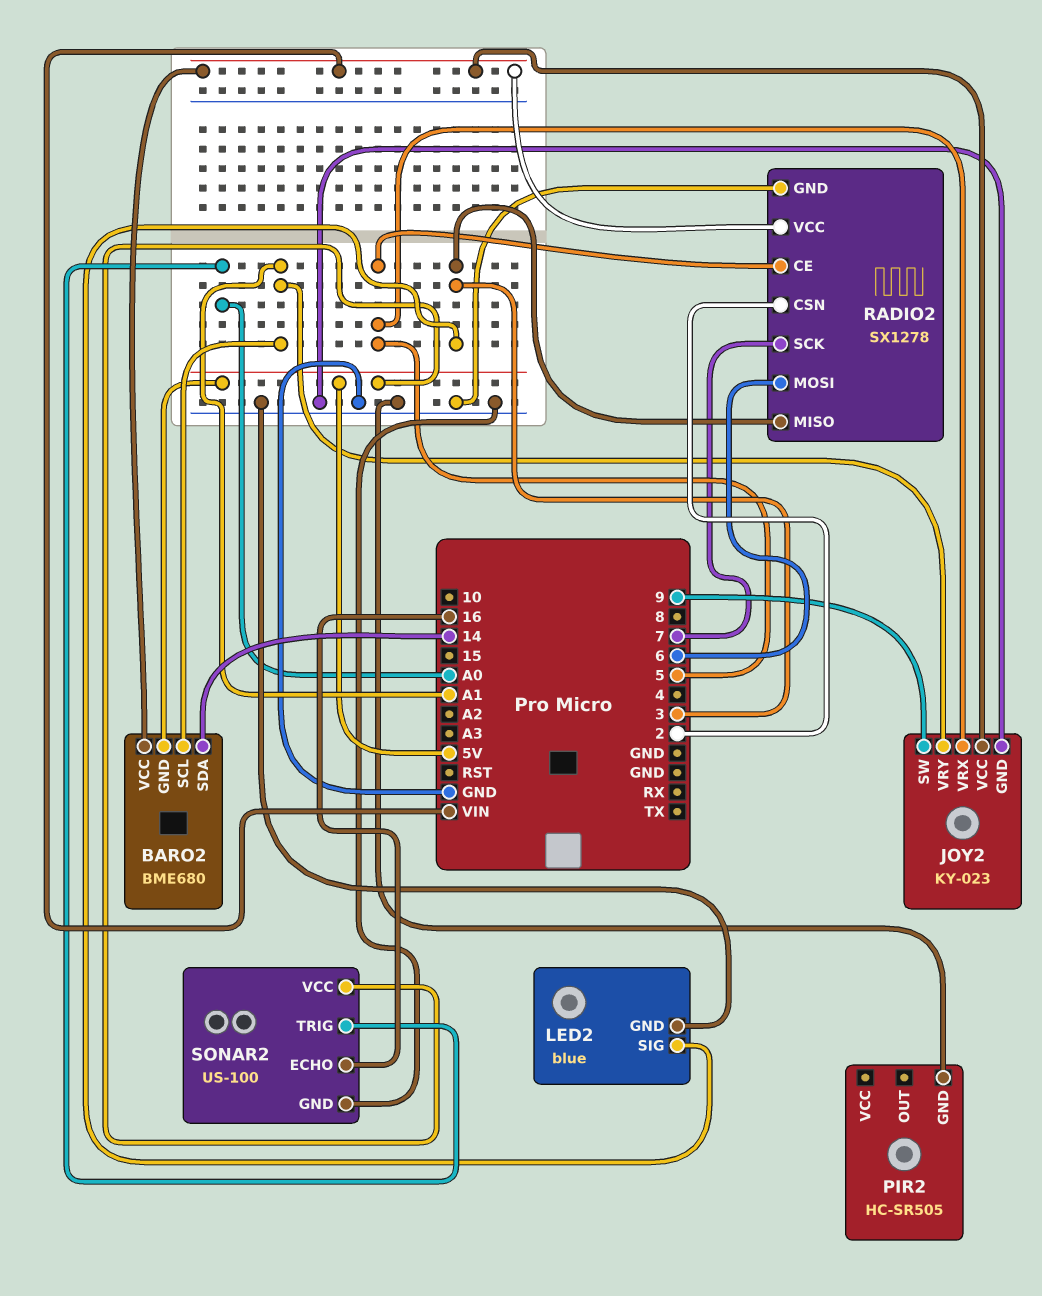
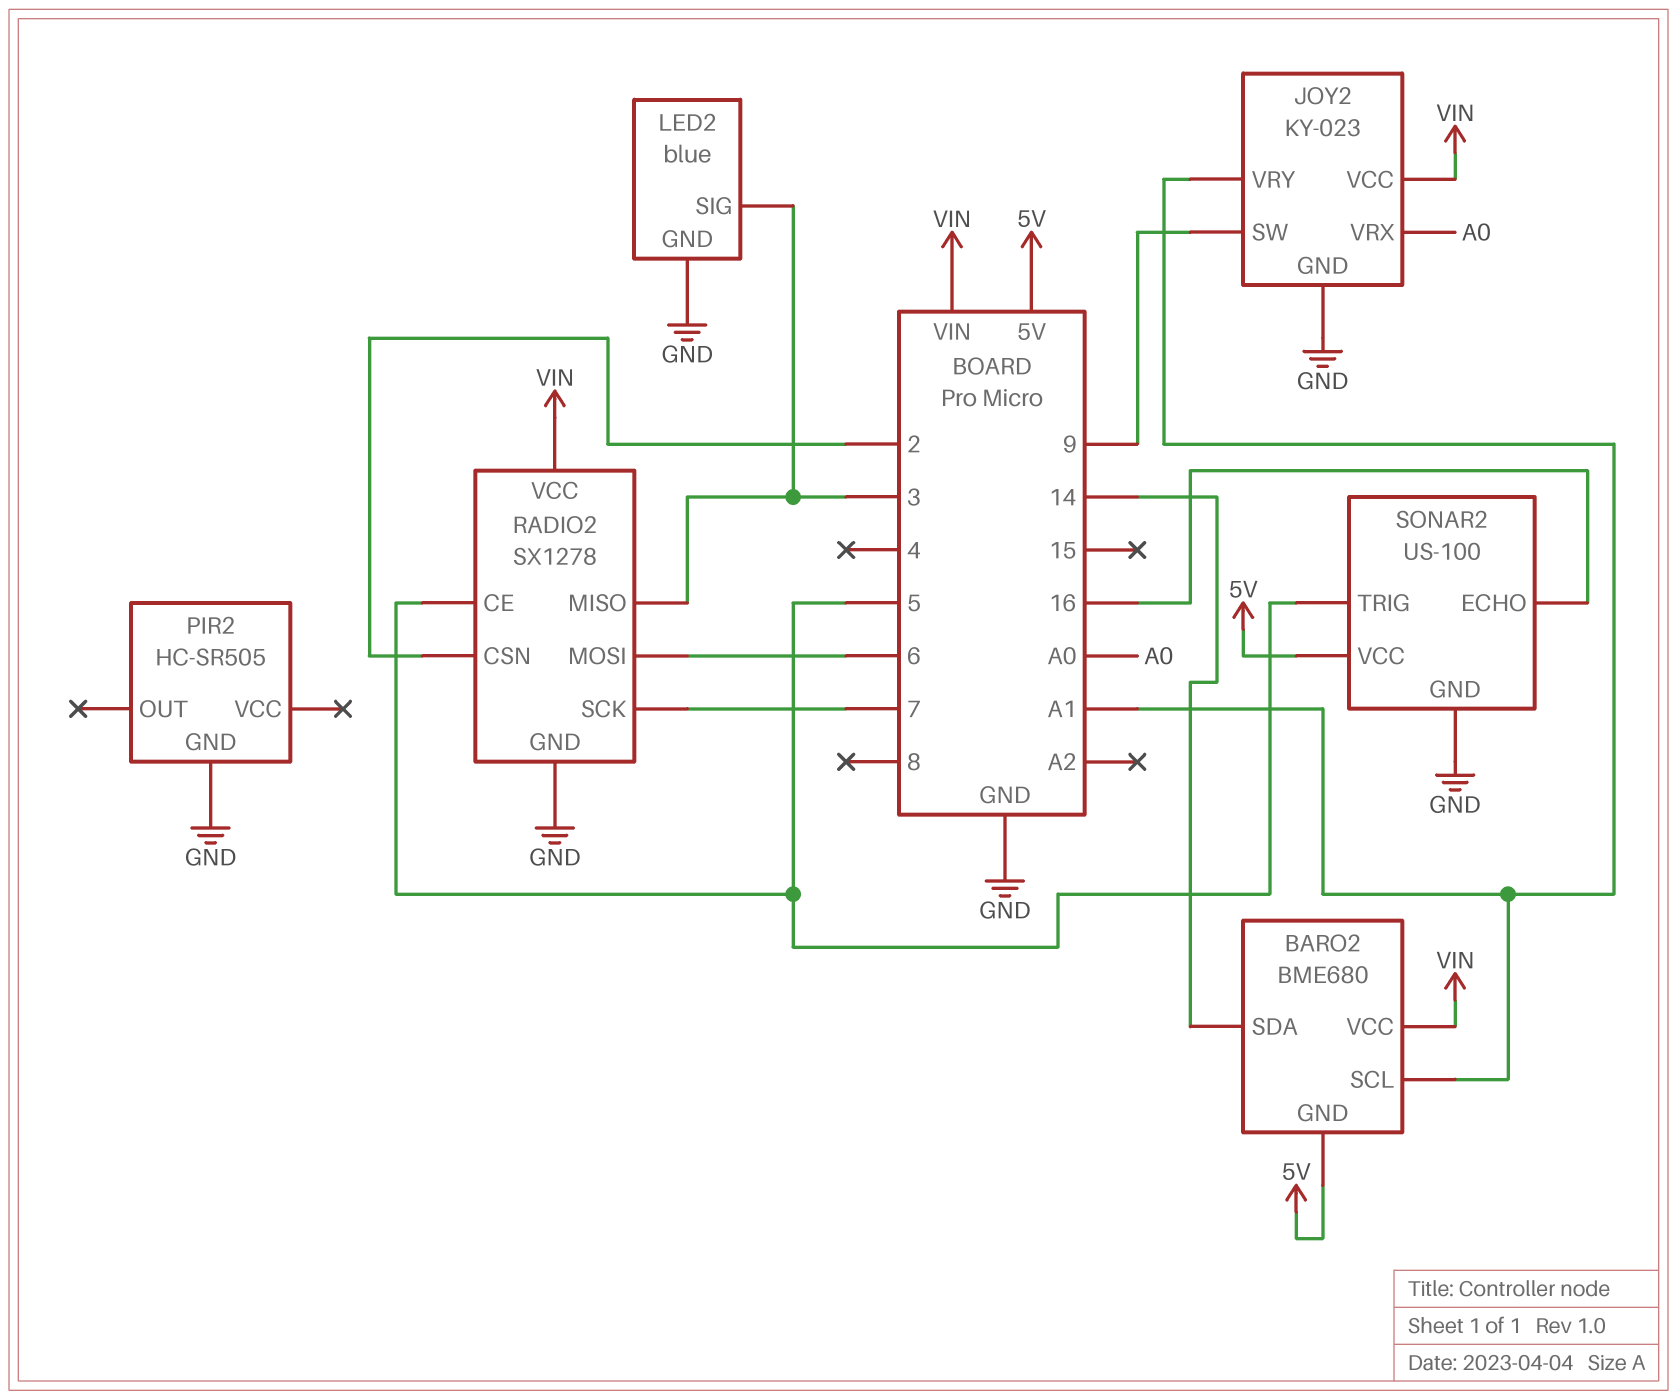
JOY2 pin VRX: 5 -> A0
SONAR2 pin TRIG: A0 -> 5

